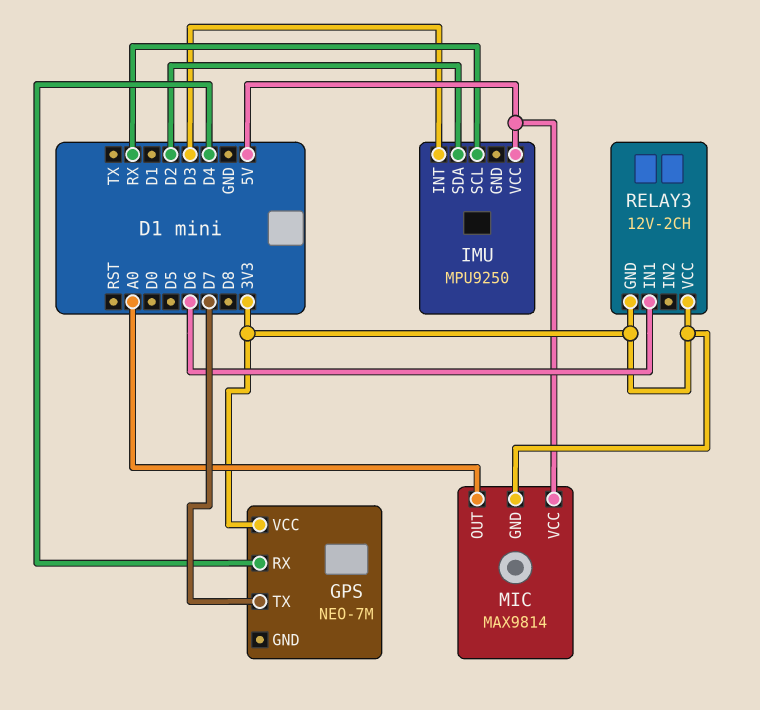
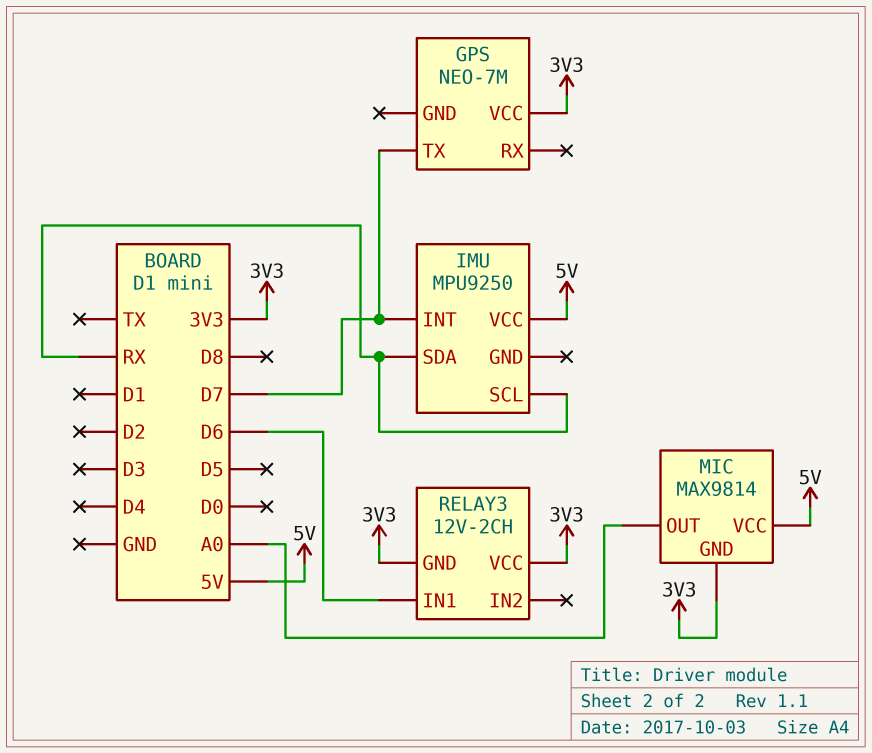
GPS pin RX: D4 -> none
IMU pin INT: D3 -> D7
IMU pin SDA: D2 -> RX

